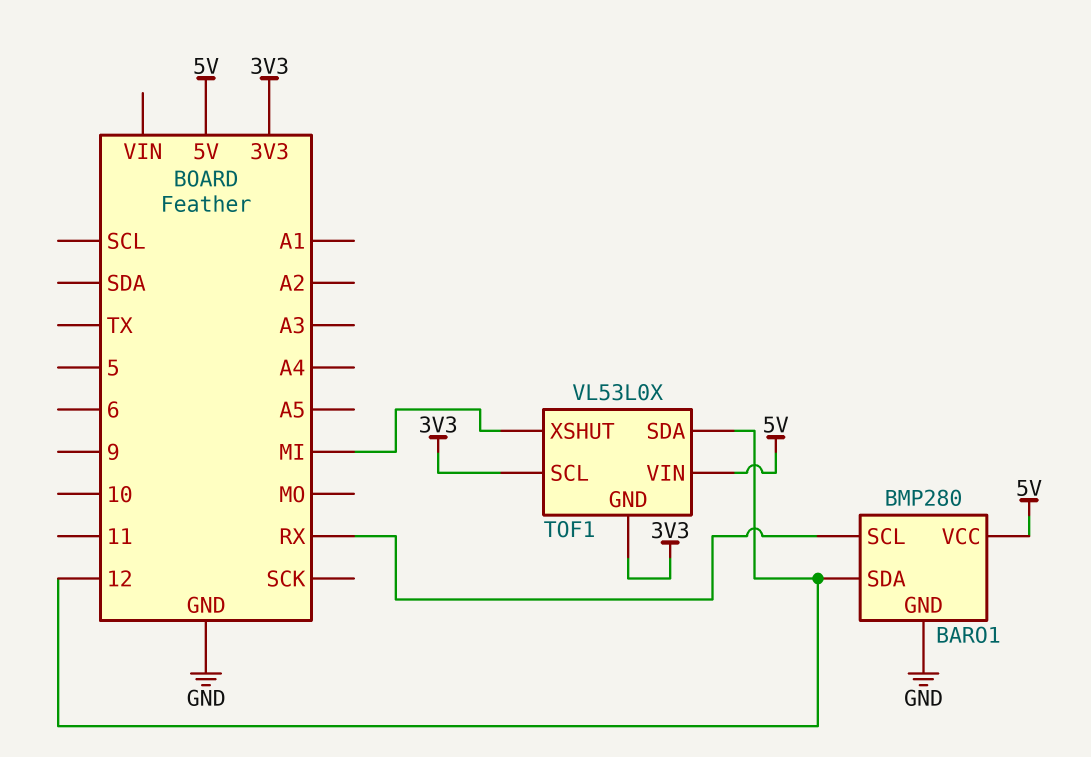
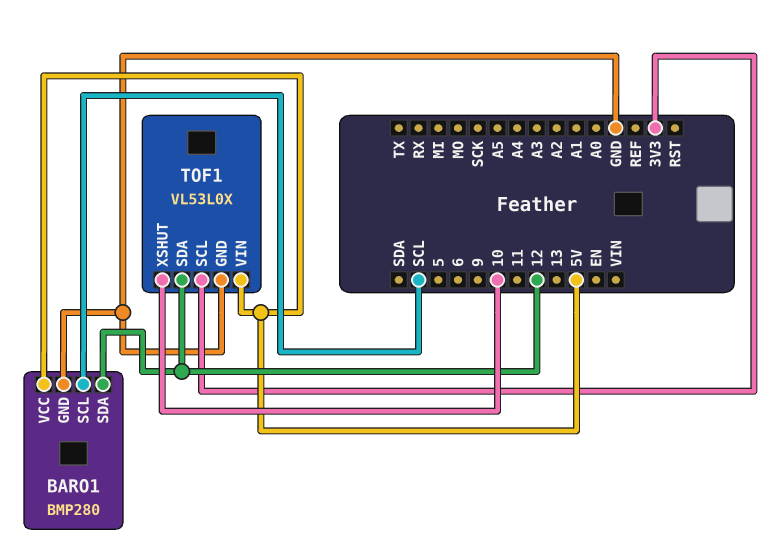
BARO1 pin SCL: RX -> SCL
TOF1 pin GND: 3V3 -> GND
TOF1 pin XSHUT: MI -> 10

